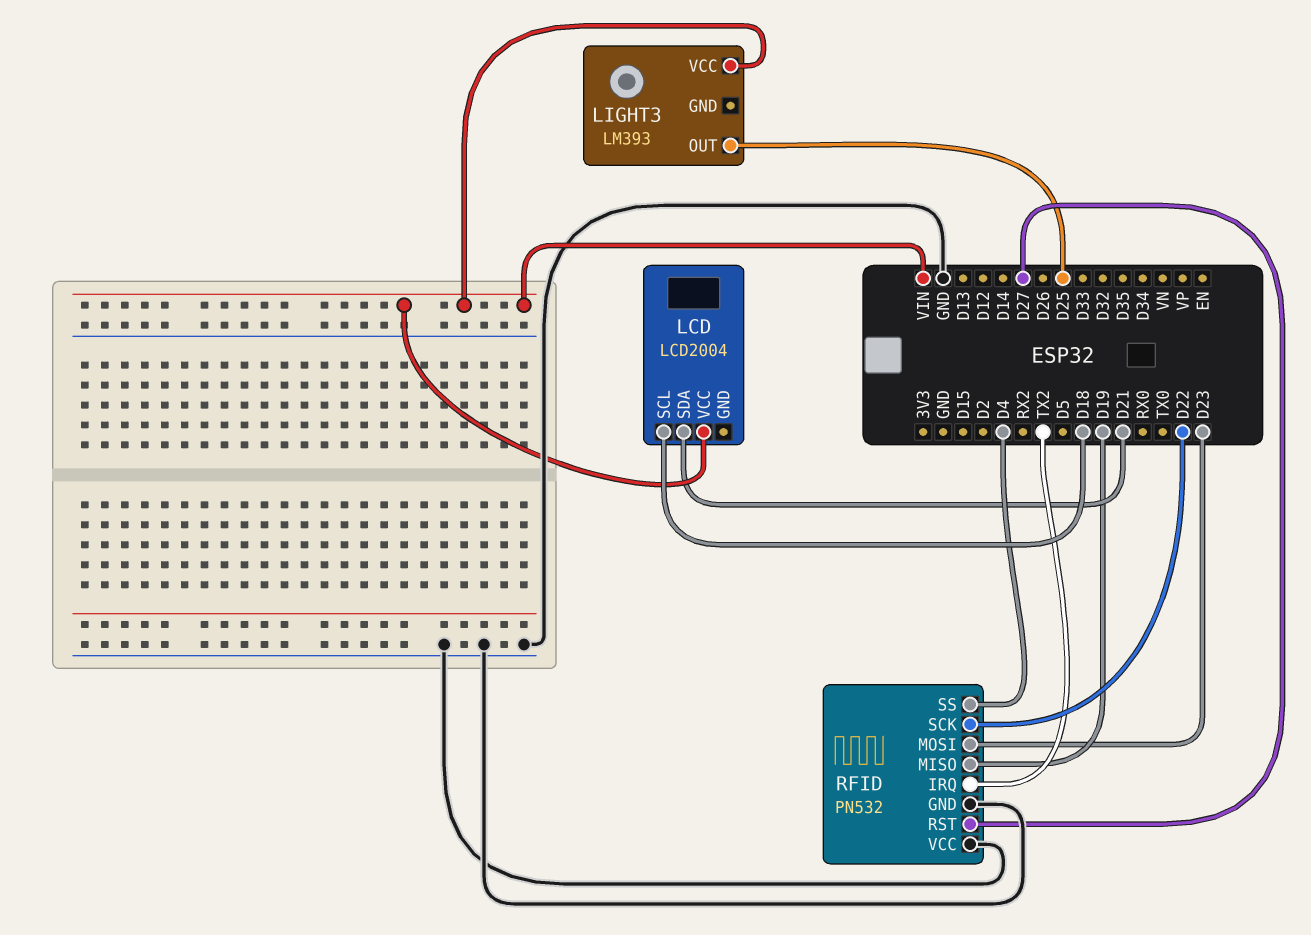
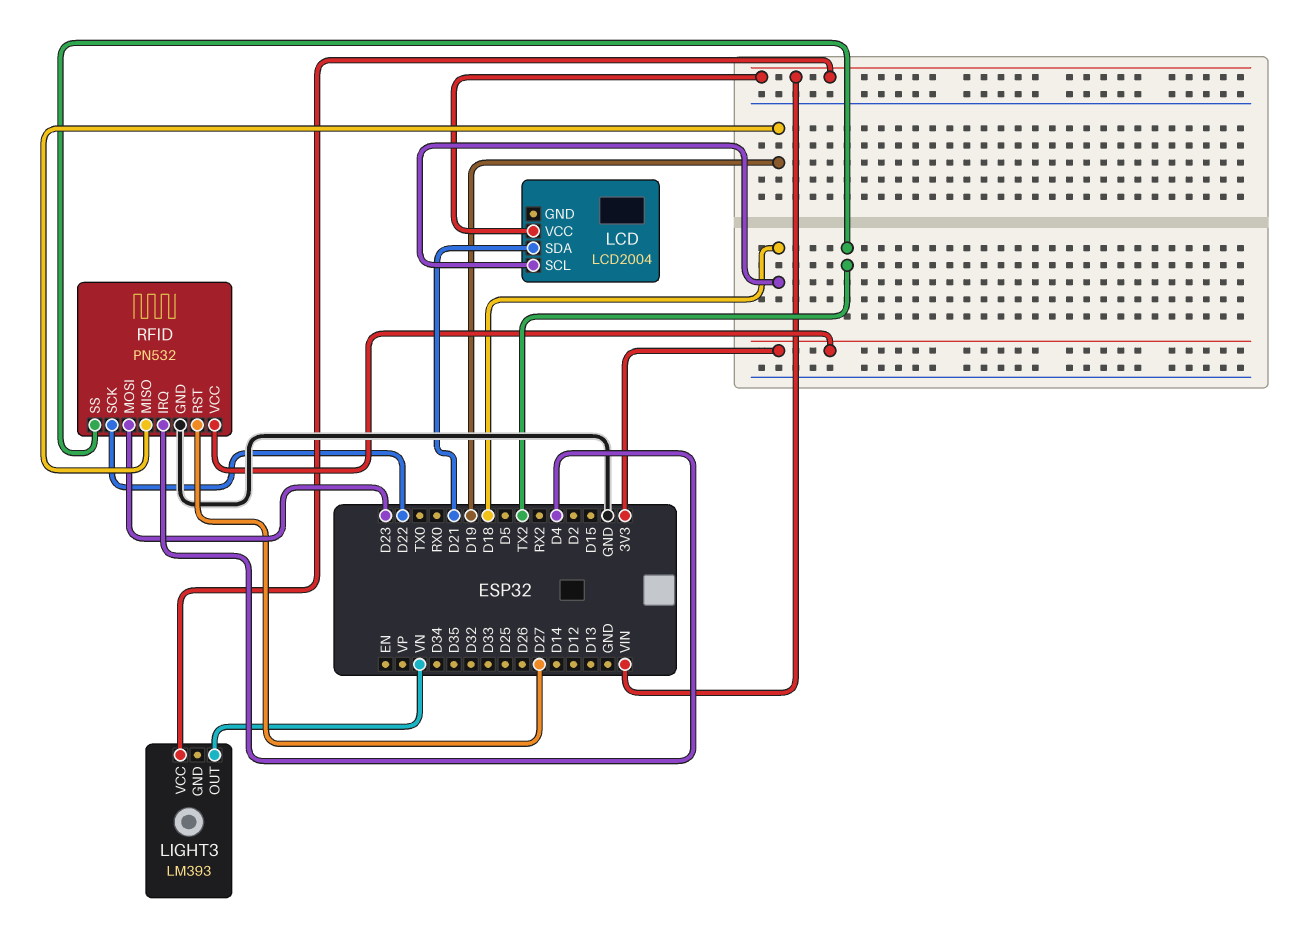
LIGHT3 pin OUT: D25 -> VN
RFID pin IRQ: TX2 -> D4
RFID pin SS: D4 -> TX2
RFID pin VCC: GND -> 3V3

